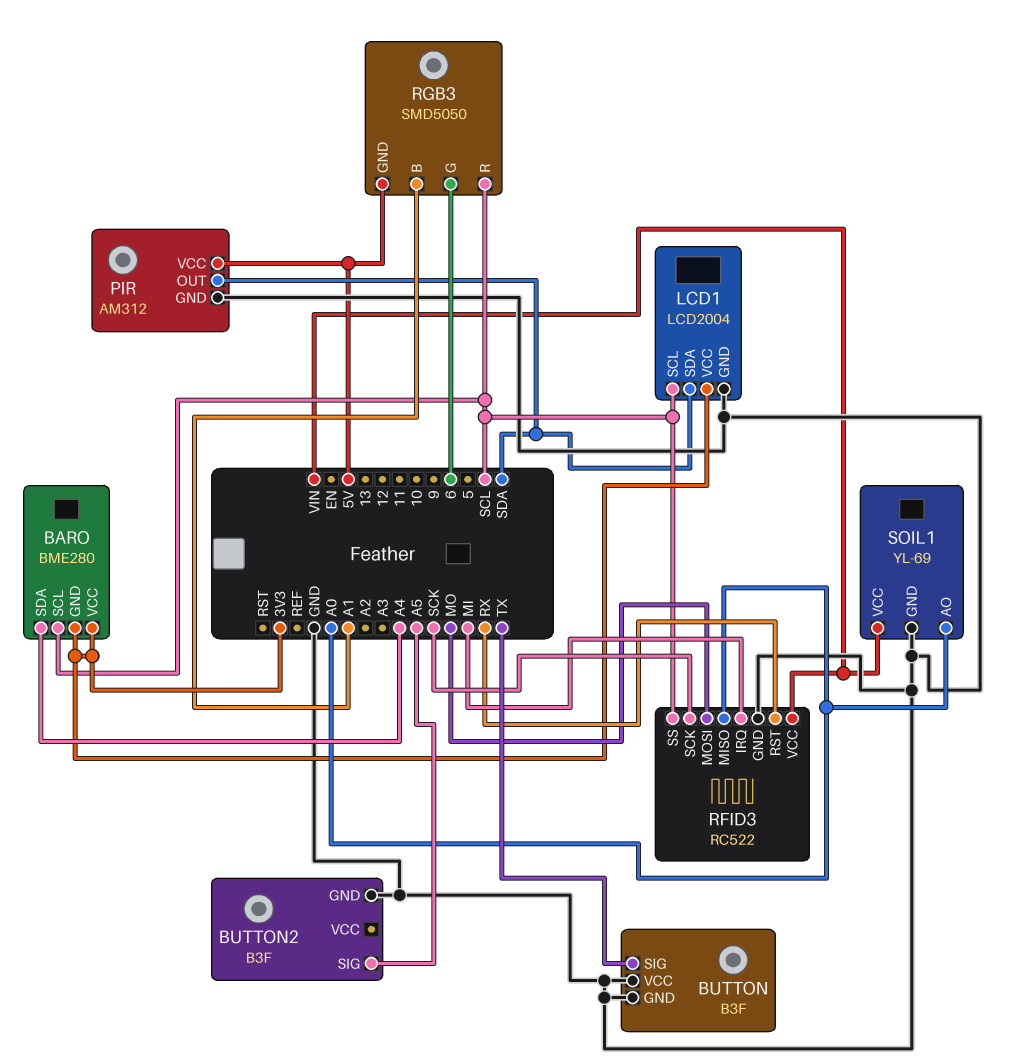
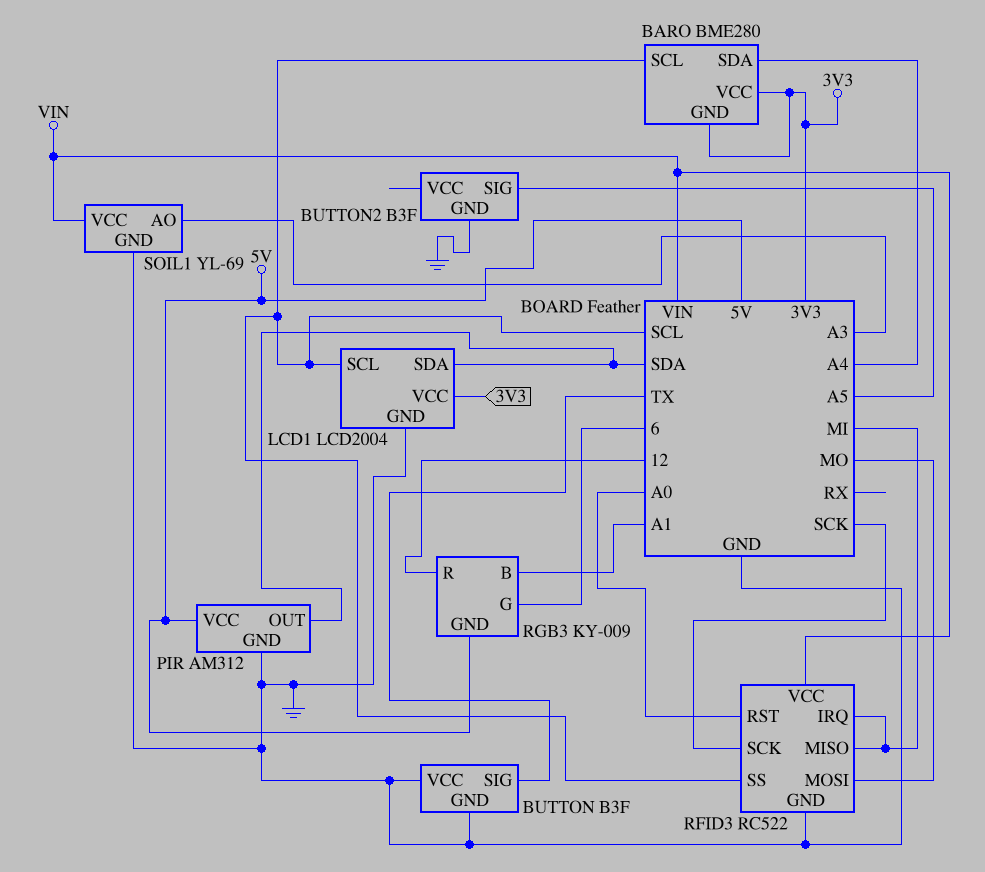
RFID3 pin MISO: A0 -> MI
RFID3 pin RST: RX -> A0
RGB3: SMD5050 -> KY-009
RGB3 pin R: SCL -> 12
SOIL1 pin AO: A0 -> A3

